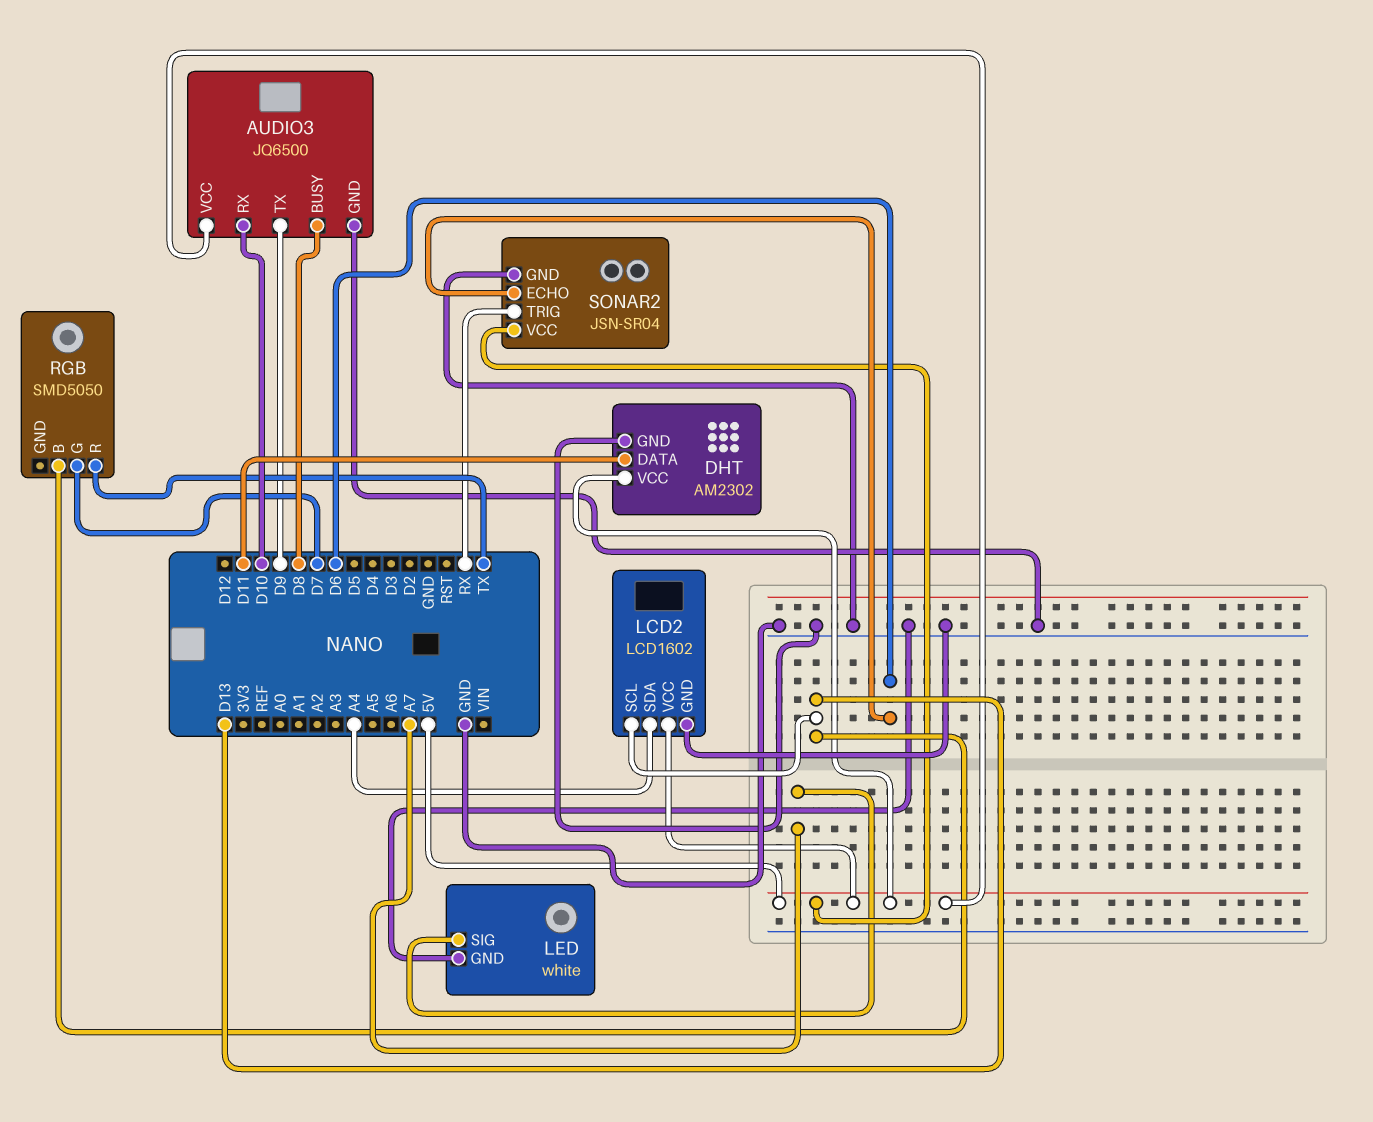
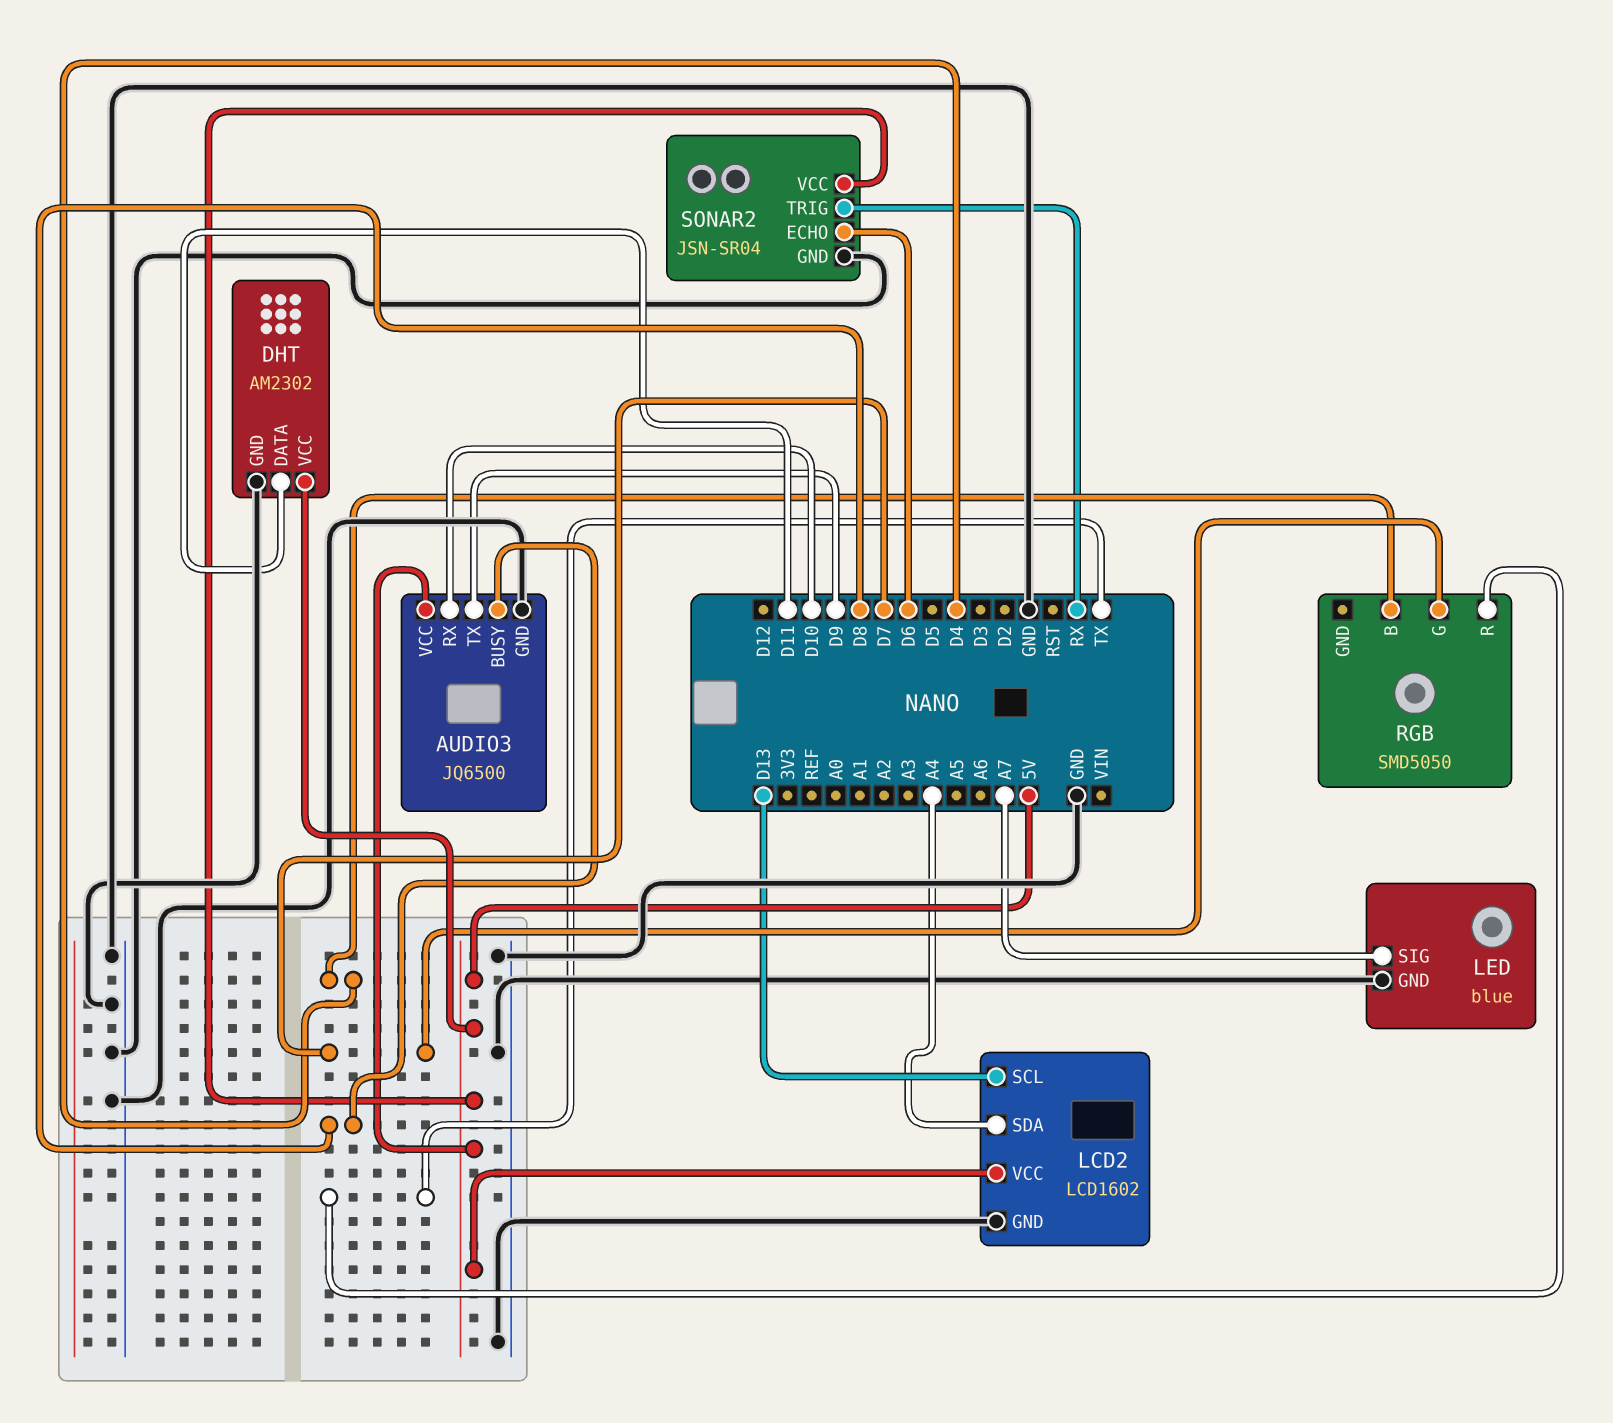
LED: white -> blue
RGB pin B: D13 -> D4

